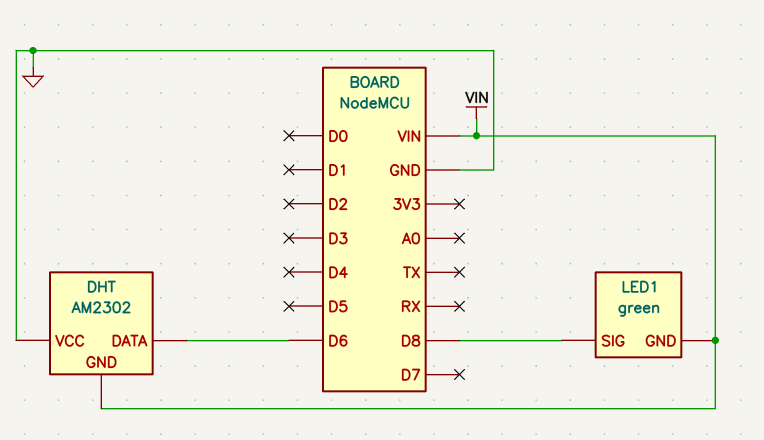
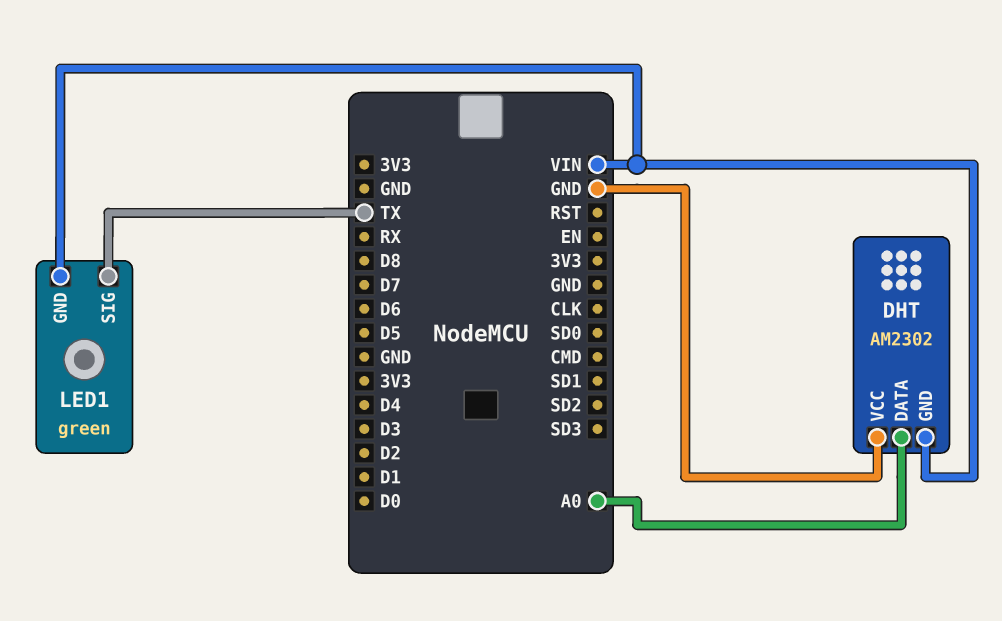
DHT pin DATA: D6 -> A0
LED1 pin SIG: D8 -> TX

